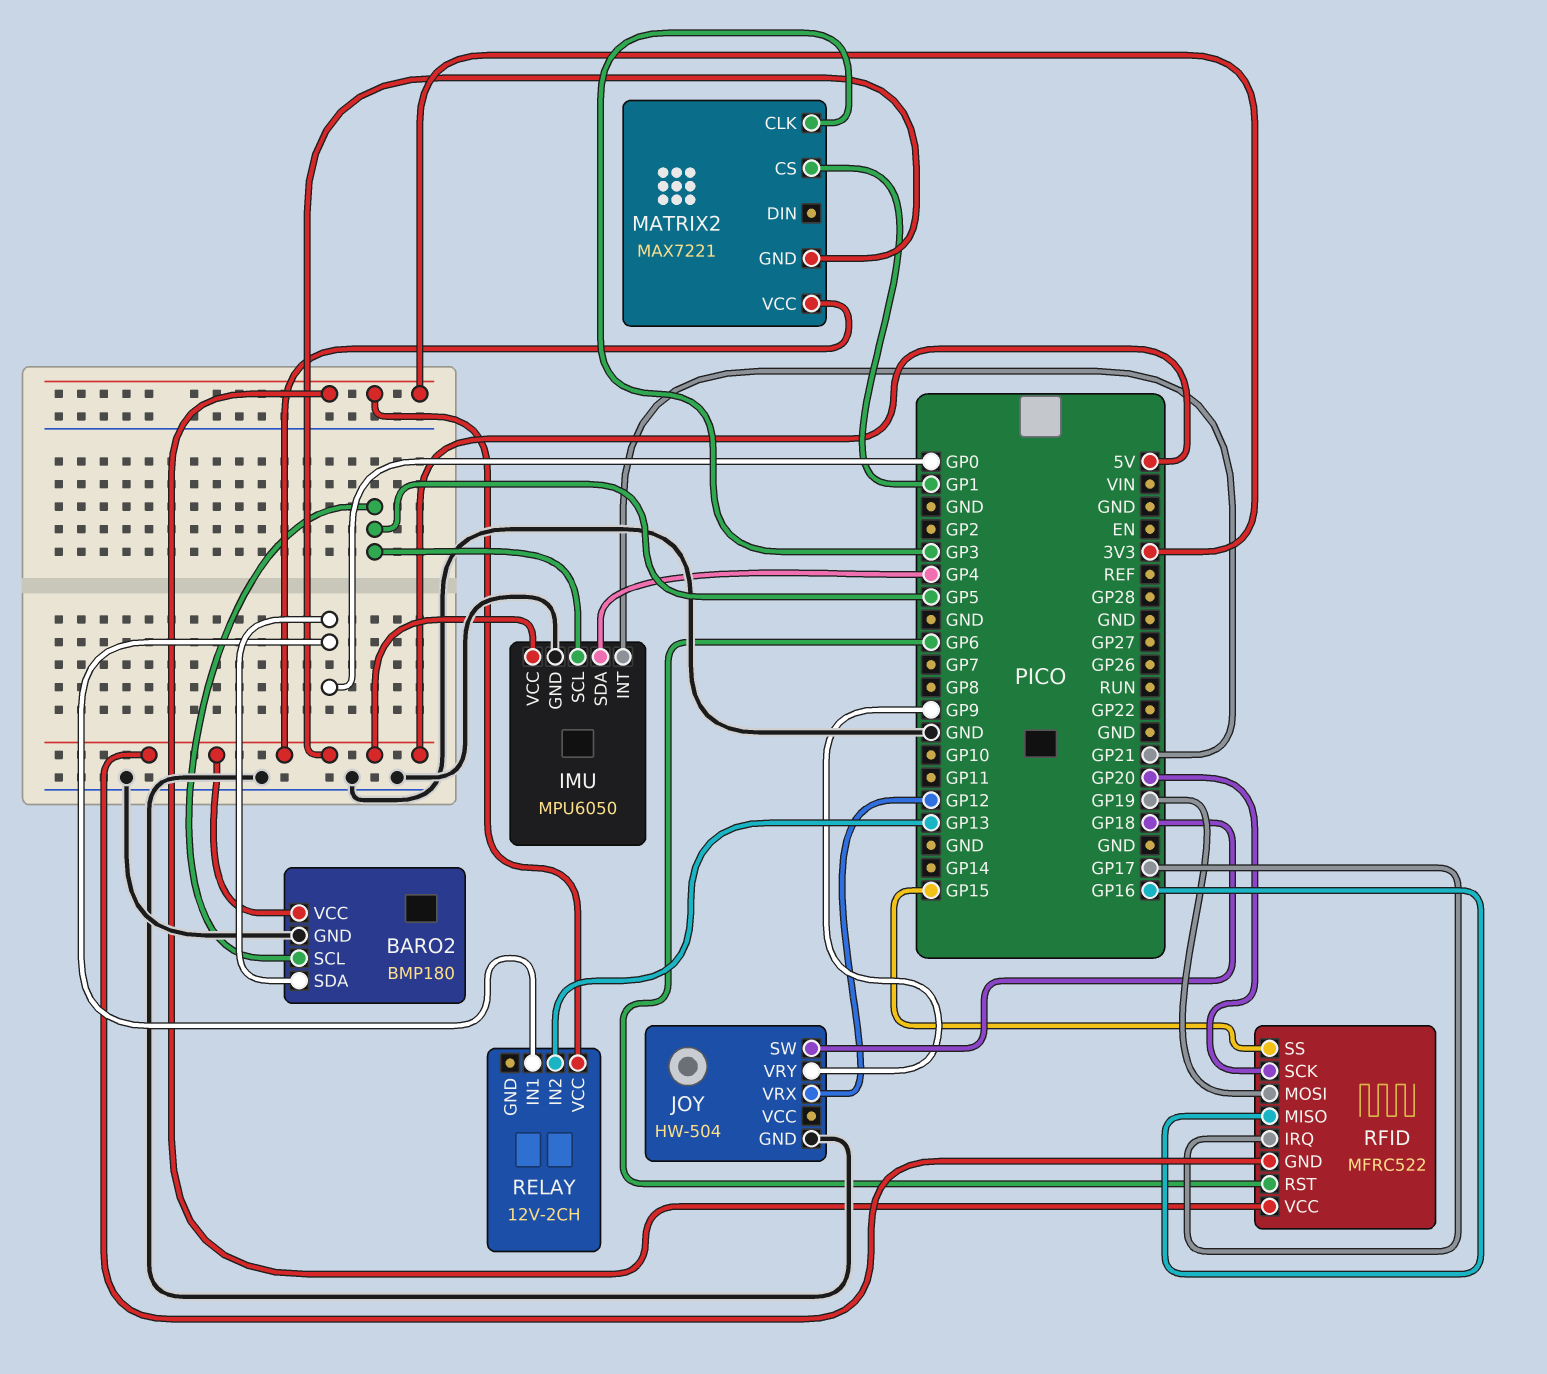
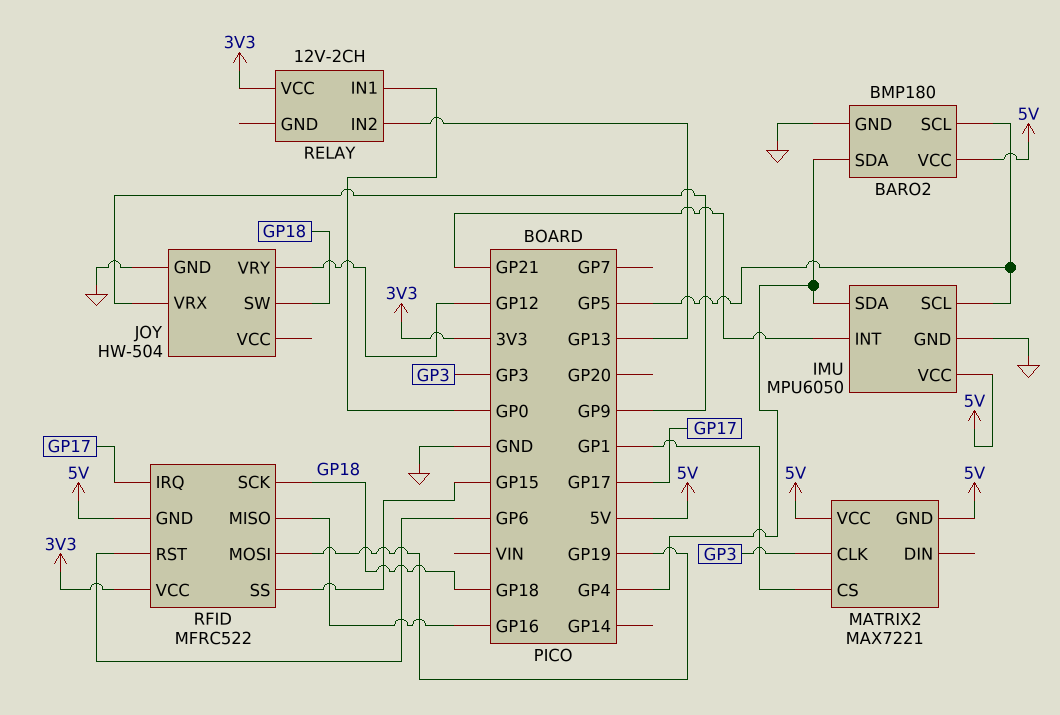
BARO2 pin SDA: GP0 -> GP4
JOY pin VRX: GP12 -> GP9
JOY pin VRY: GP9 -> GP12
RFID pin SCK: GP20 -> GP18

